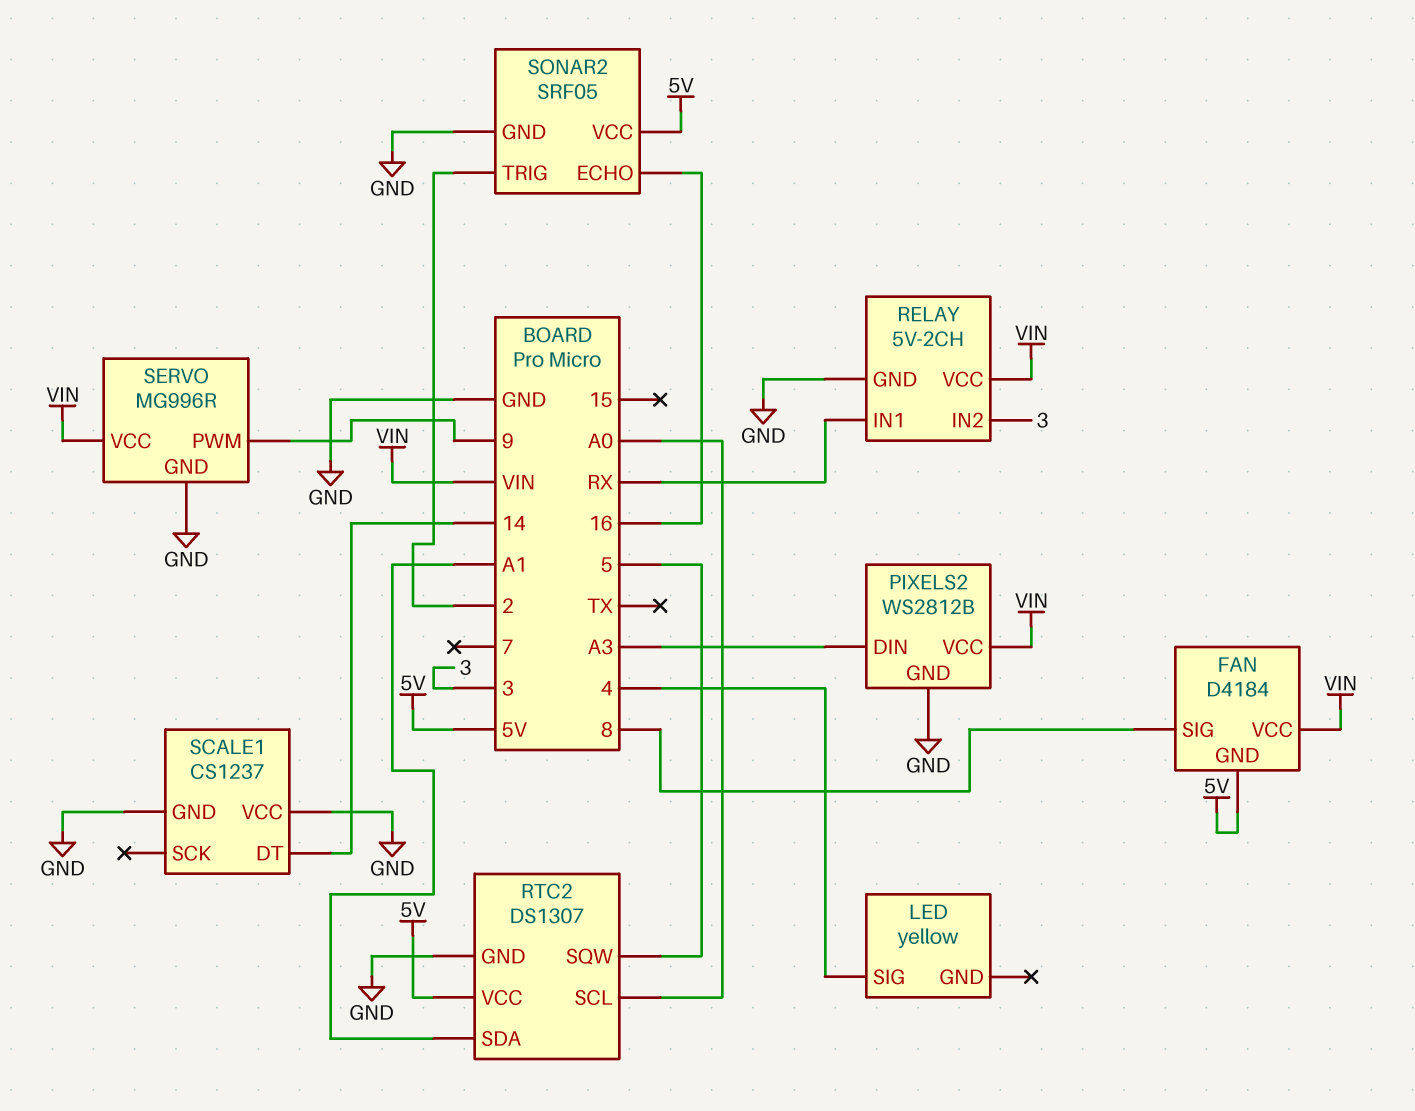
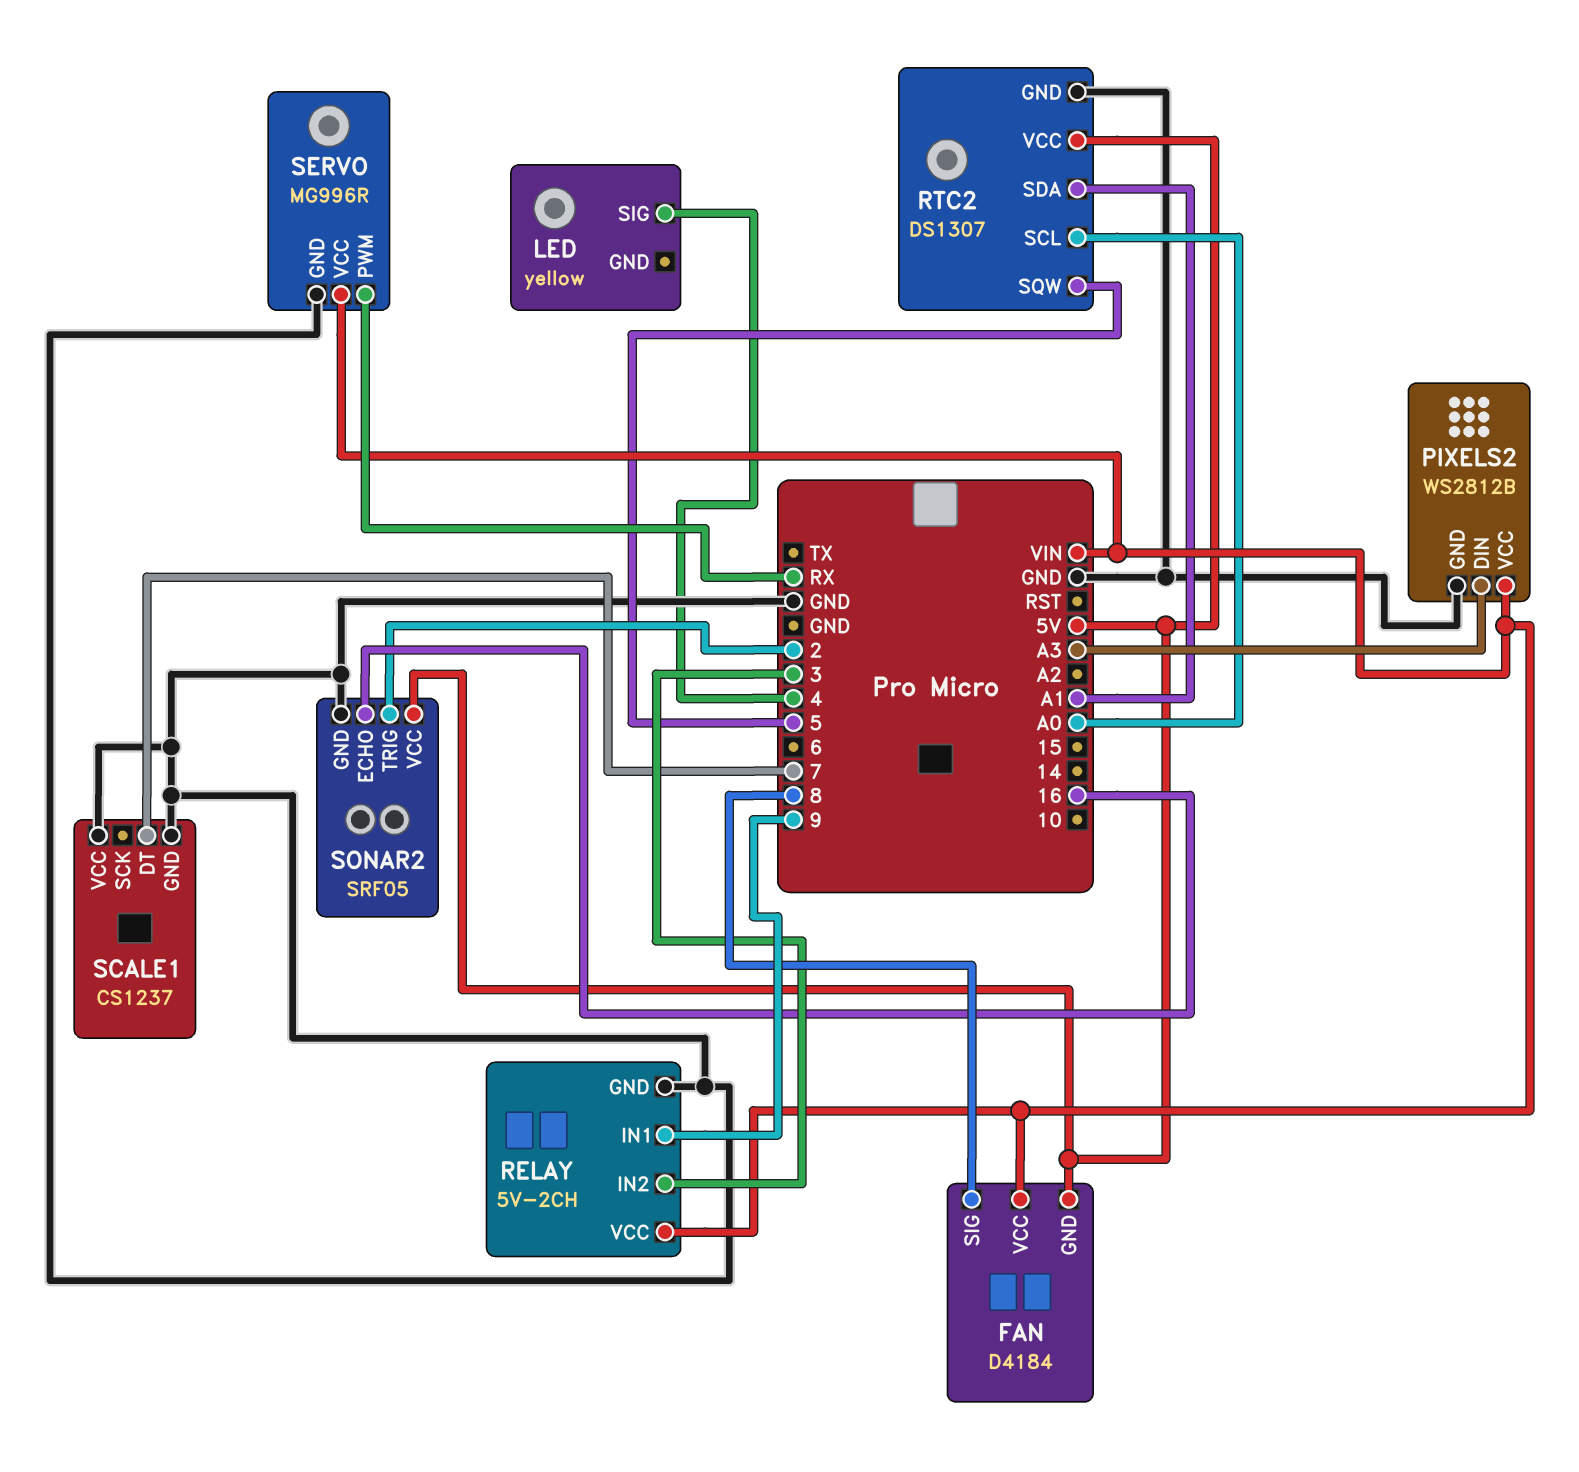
RELAY pin IN1: RX -> 9
SCALE1 pin DT: 14 -> 7
SERVO pin PWM: 9 -> RX

